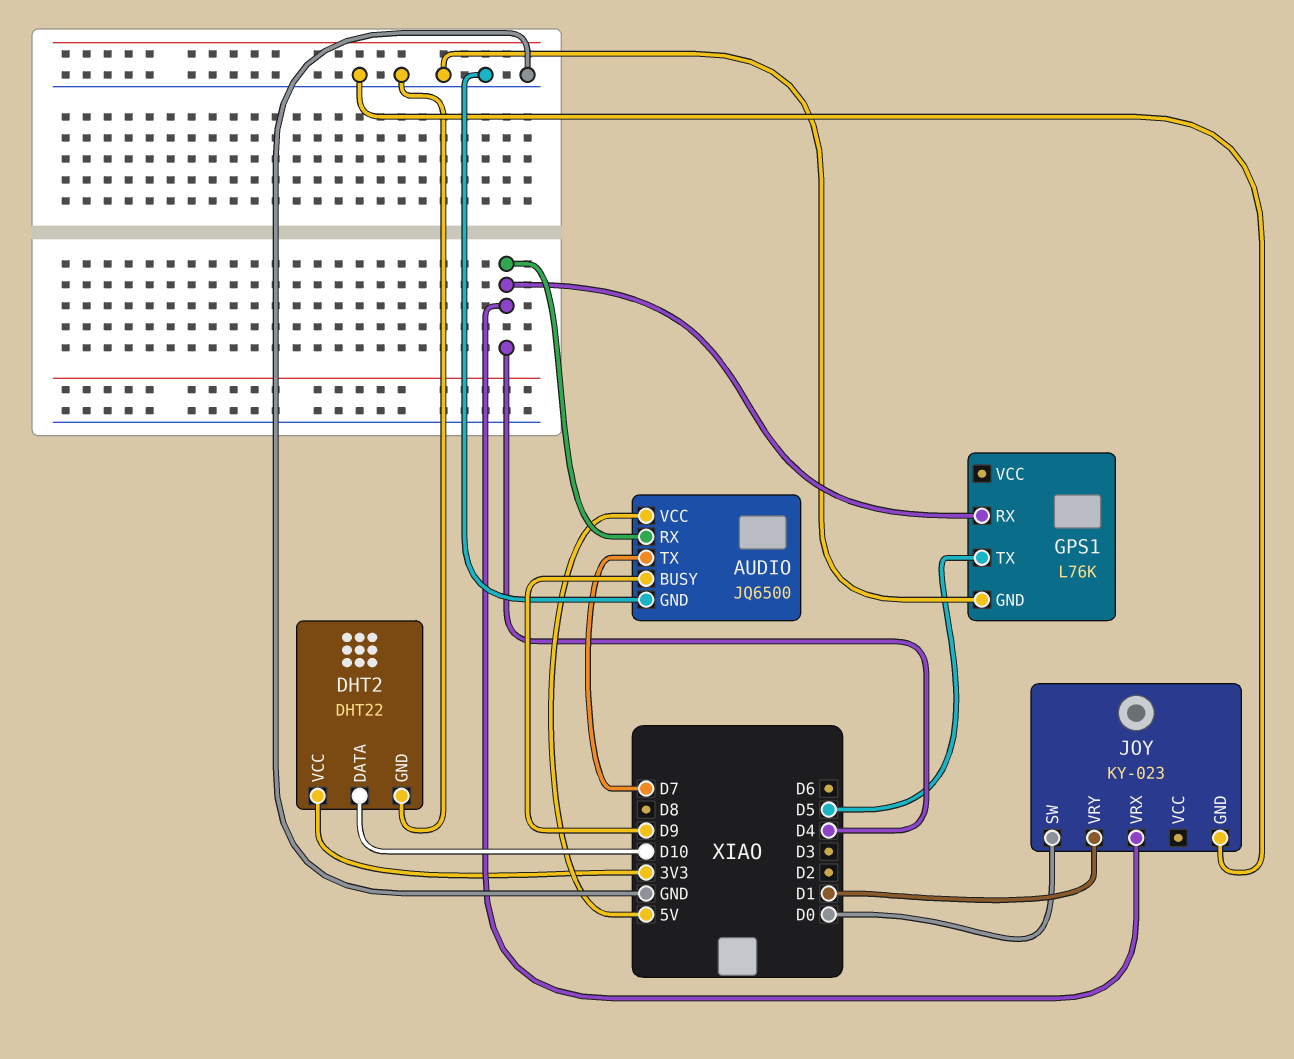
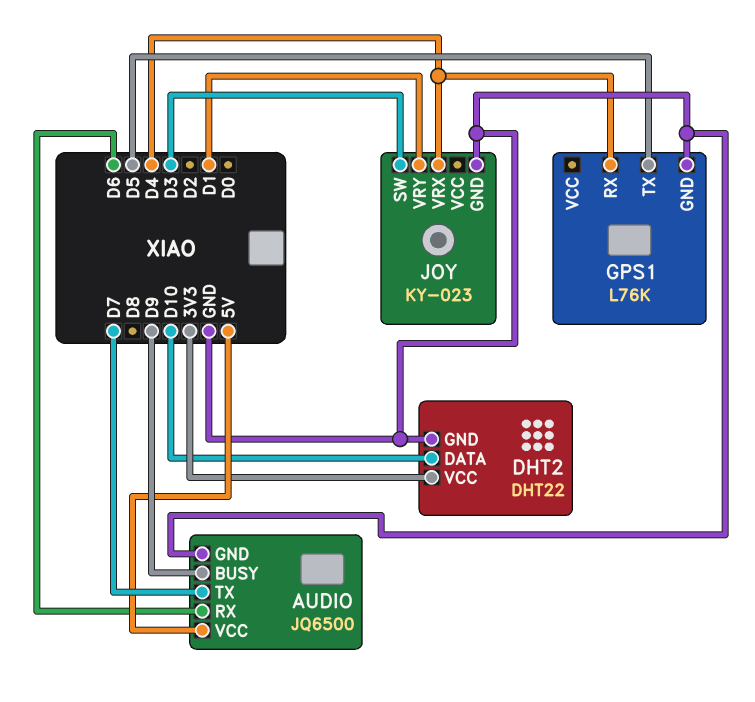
AUDIO pin RX: D4 -> D6
JOY pin SW: D0 -> D3

